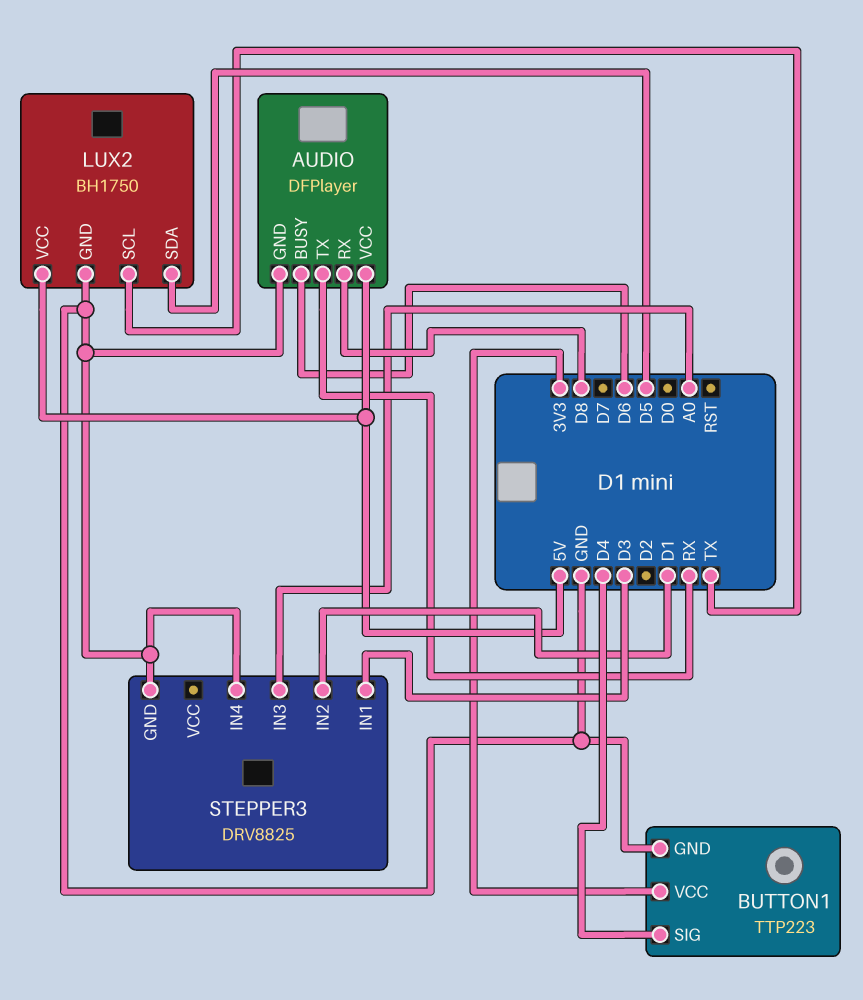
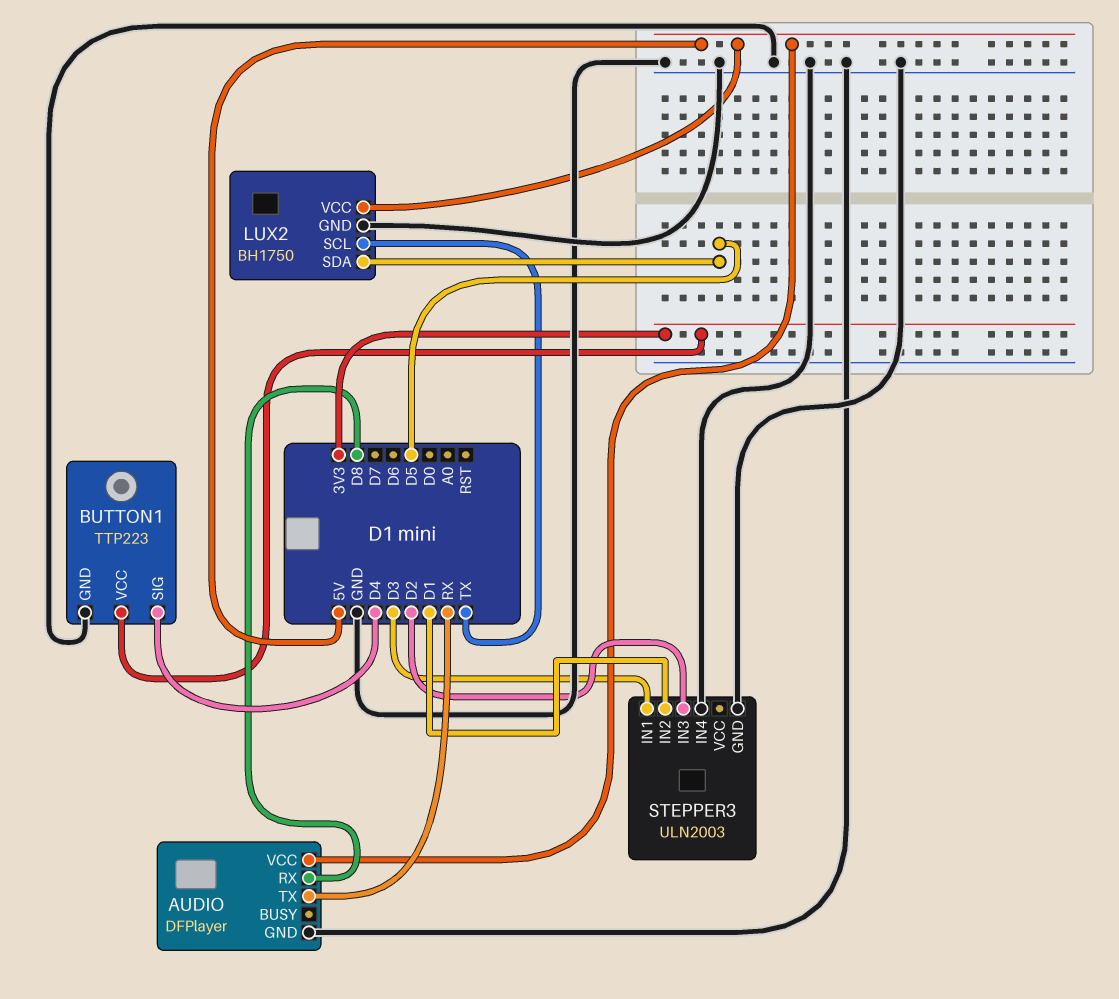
AUDIO pin BUSY: D6 -> none
STEPPER3: DRV8825 -> ULN2003
STEPPER3 pin IN3: A0 -> D2

